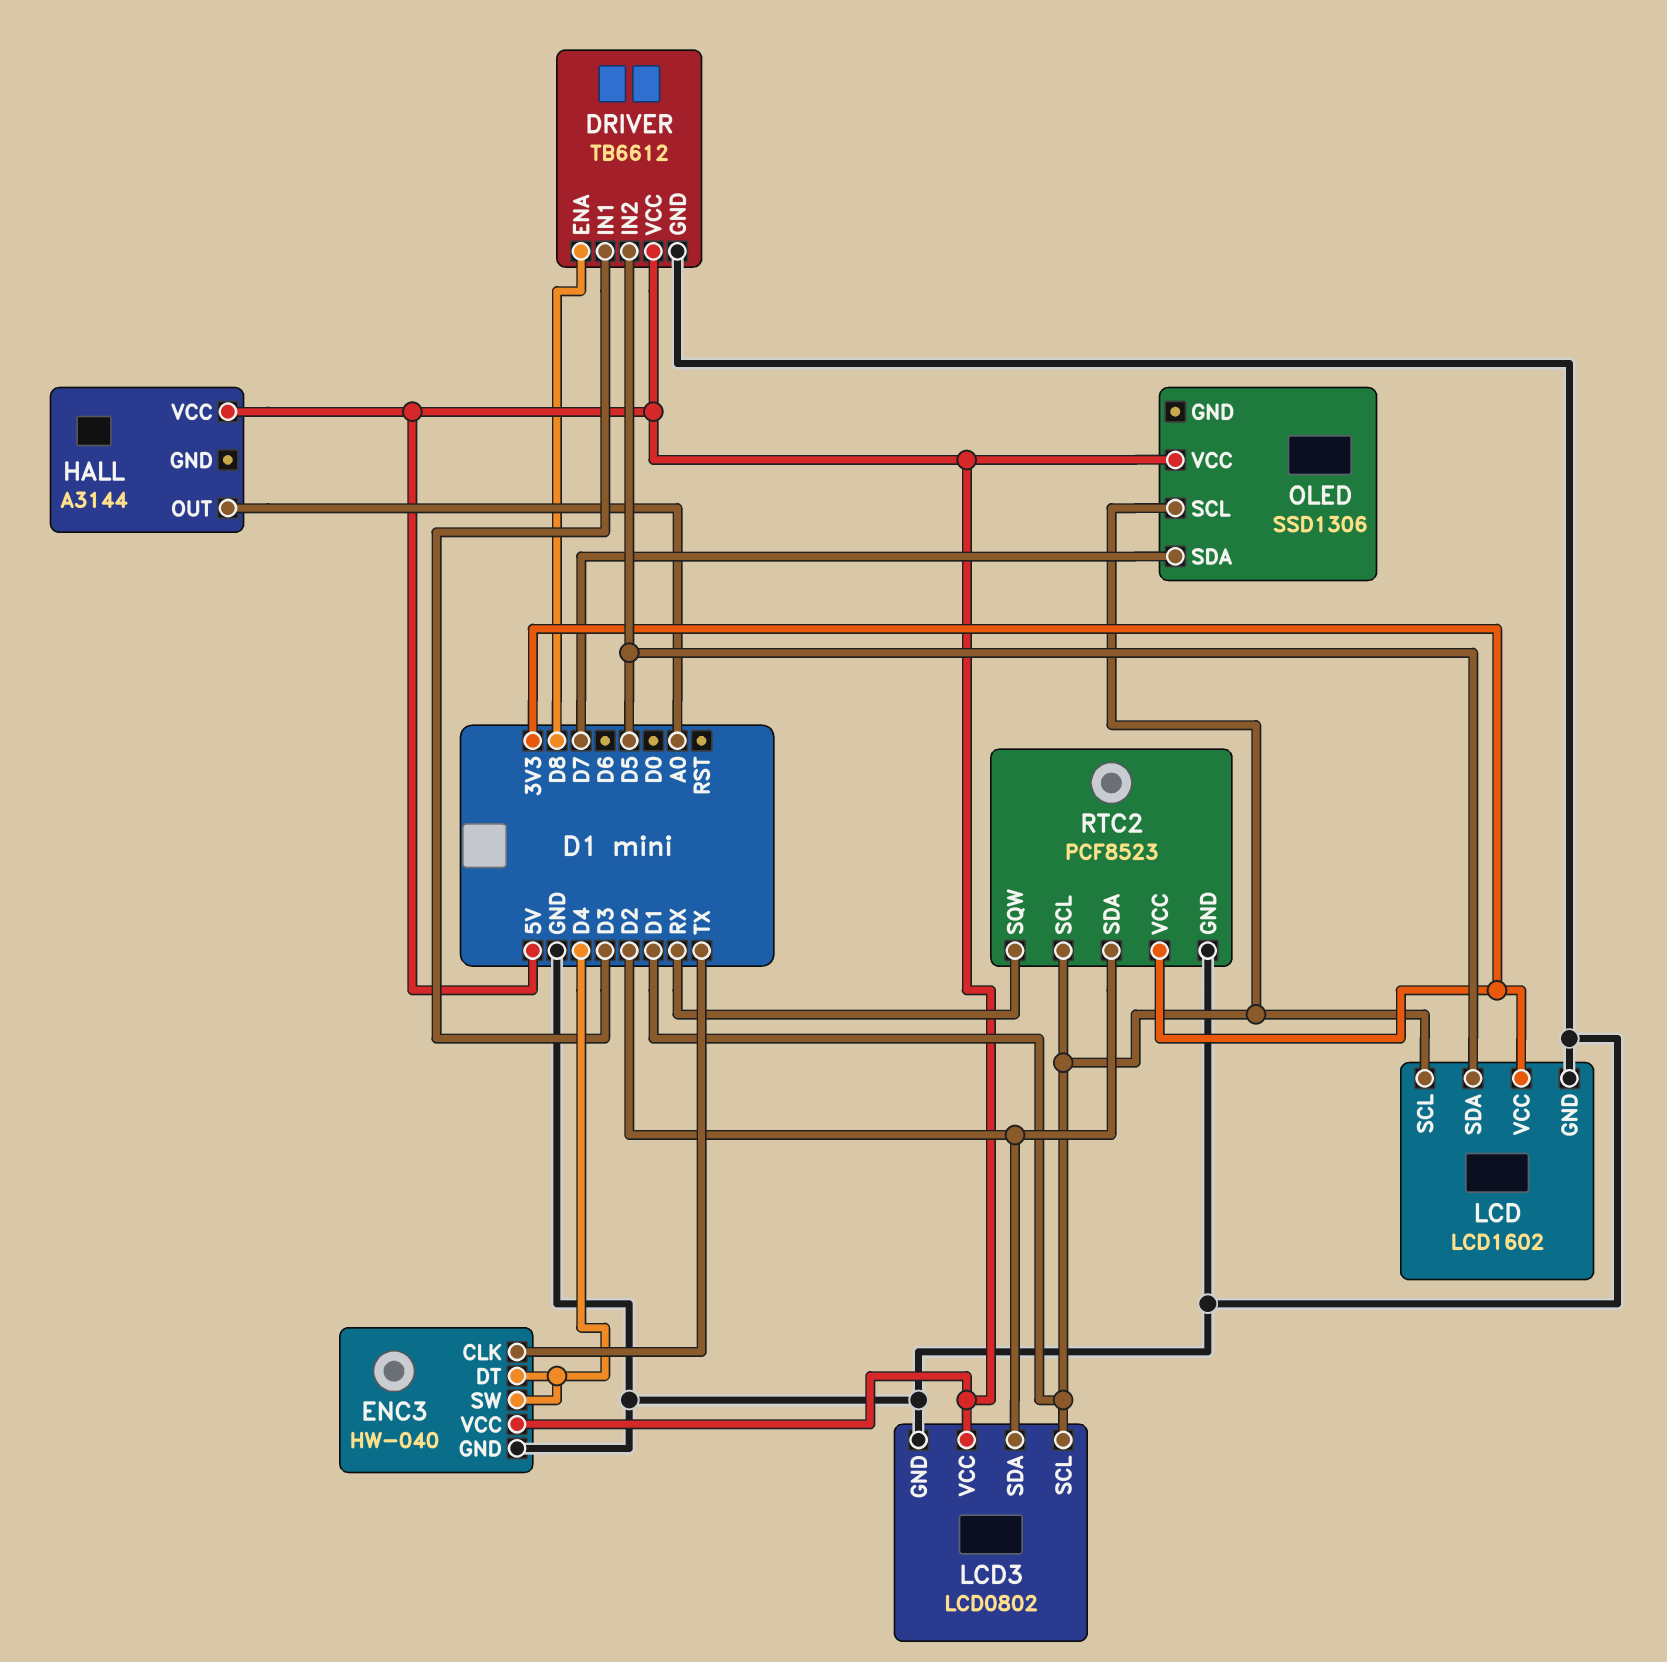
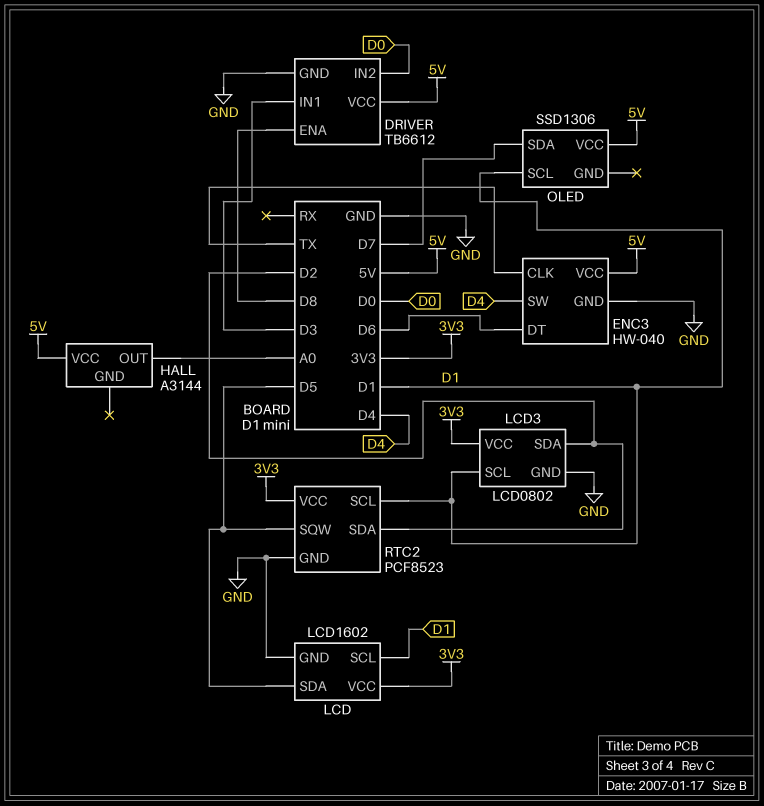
DRIVER pin IN2: D5 -> D0
ENC3 pin DT: D4 -> D6
LCD3 pin VCC: 5V -> 3V3
RTC2 pin SQW: RX -> D5

